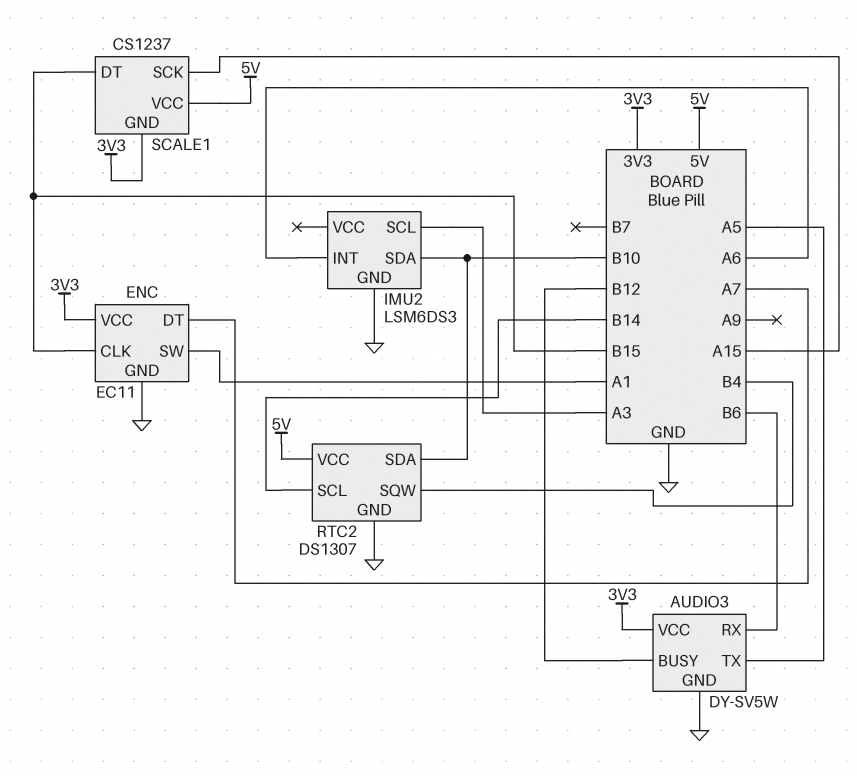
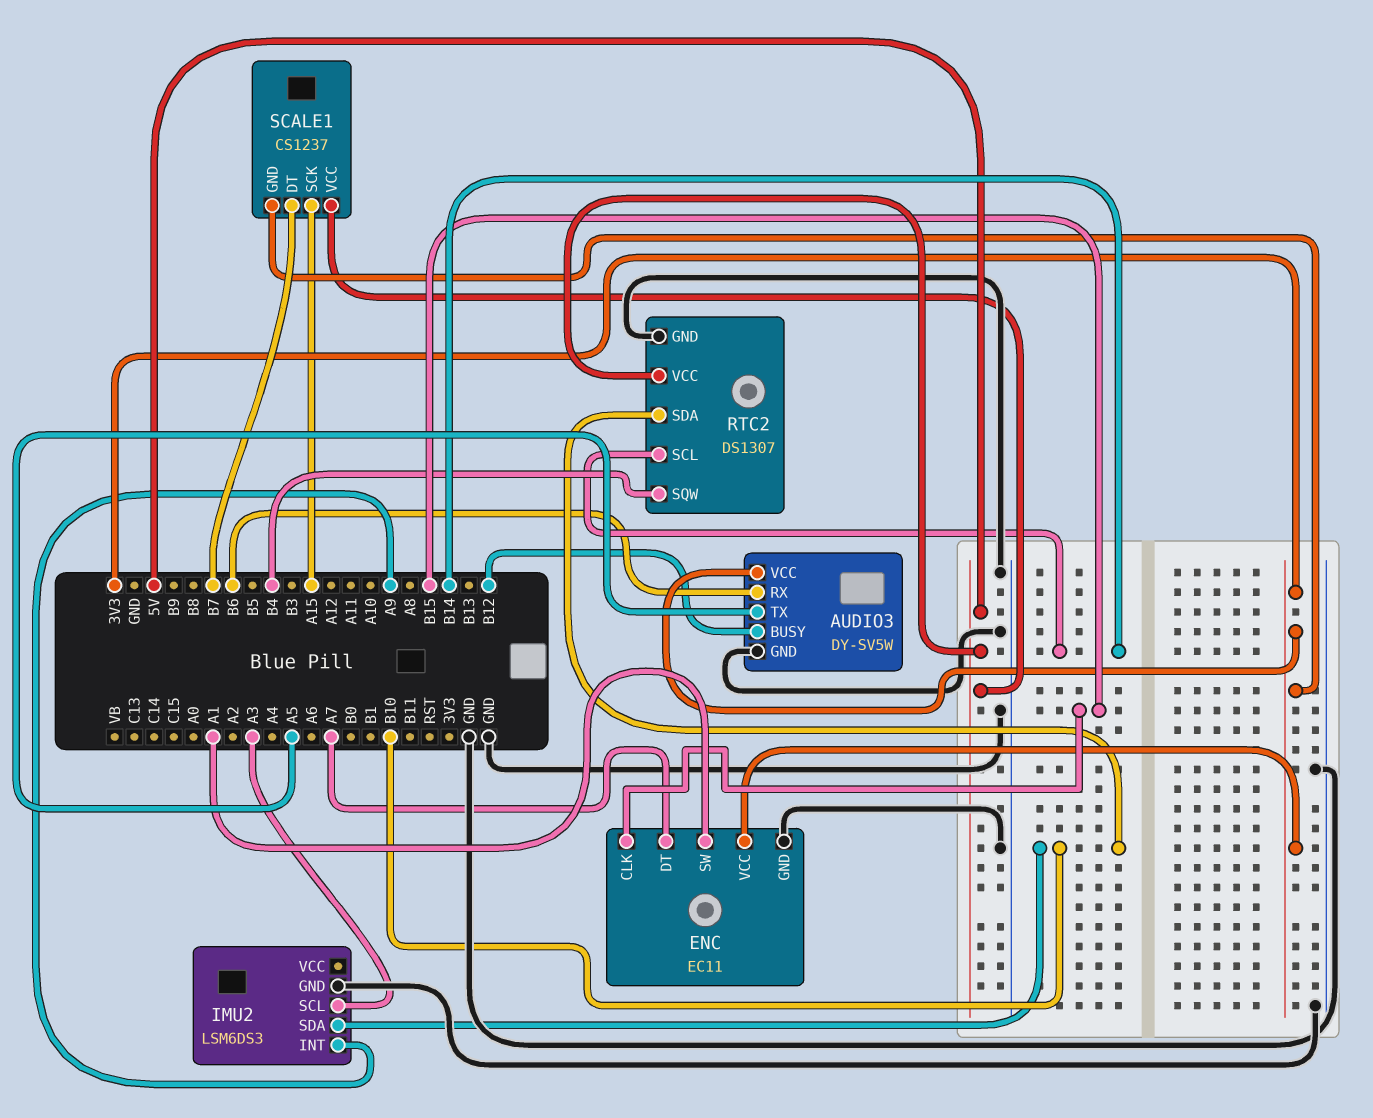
IMU2 pin INT: A6 -> A9
SCALE1 pin DT: B15 -> B7

